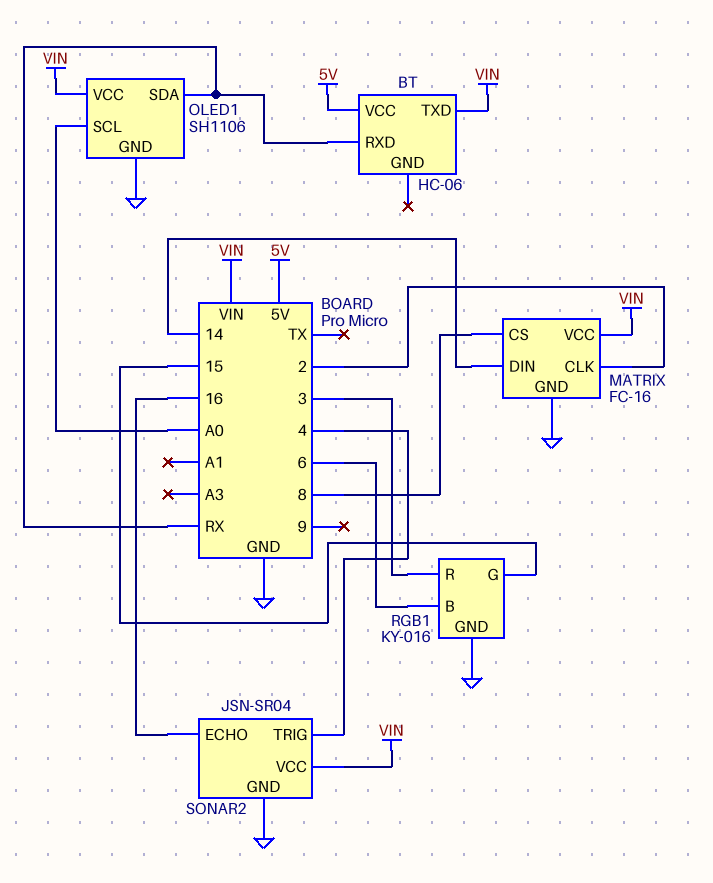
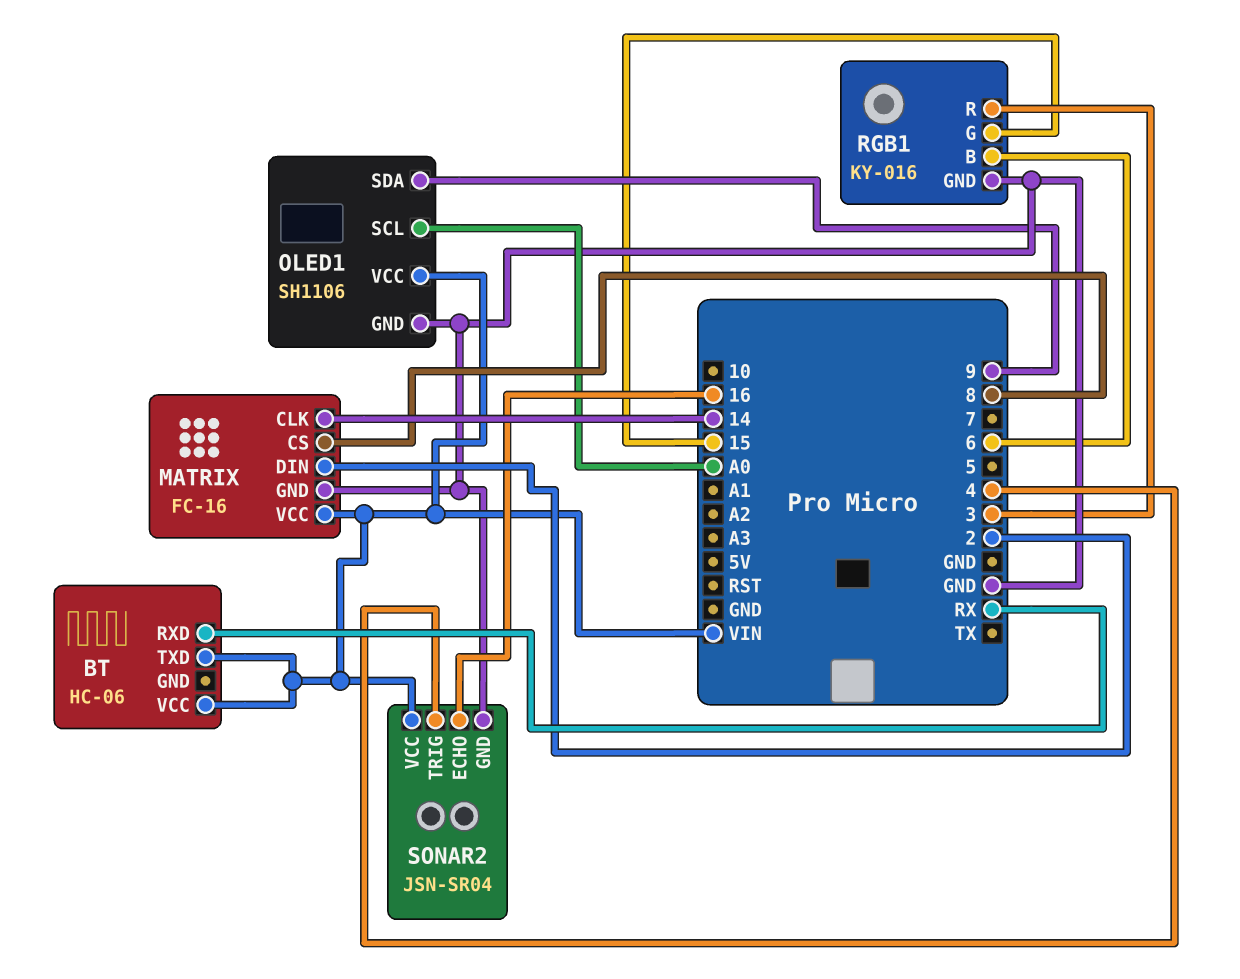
BT pin VCC: 5V -> VIN
MATRIX pin CLK: 2 -> 14
MATRIX pin DIN: 14 -> 2
OLED1 pin SDA: RX -> 9

